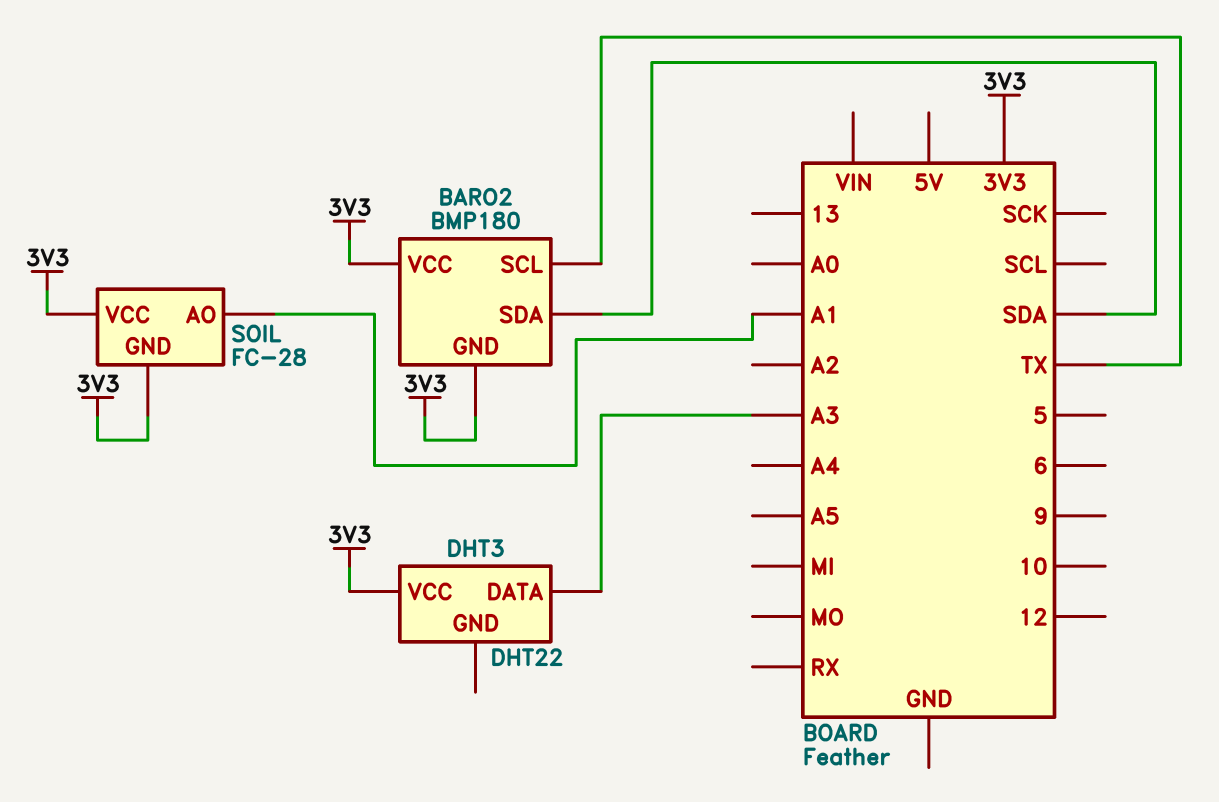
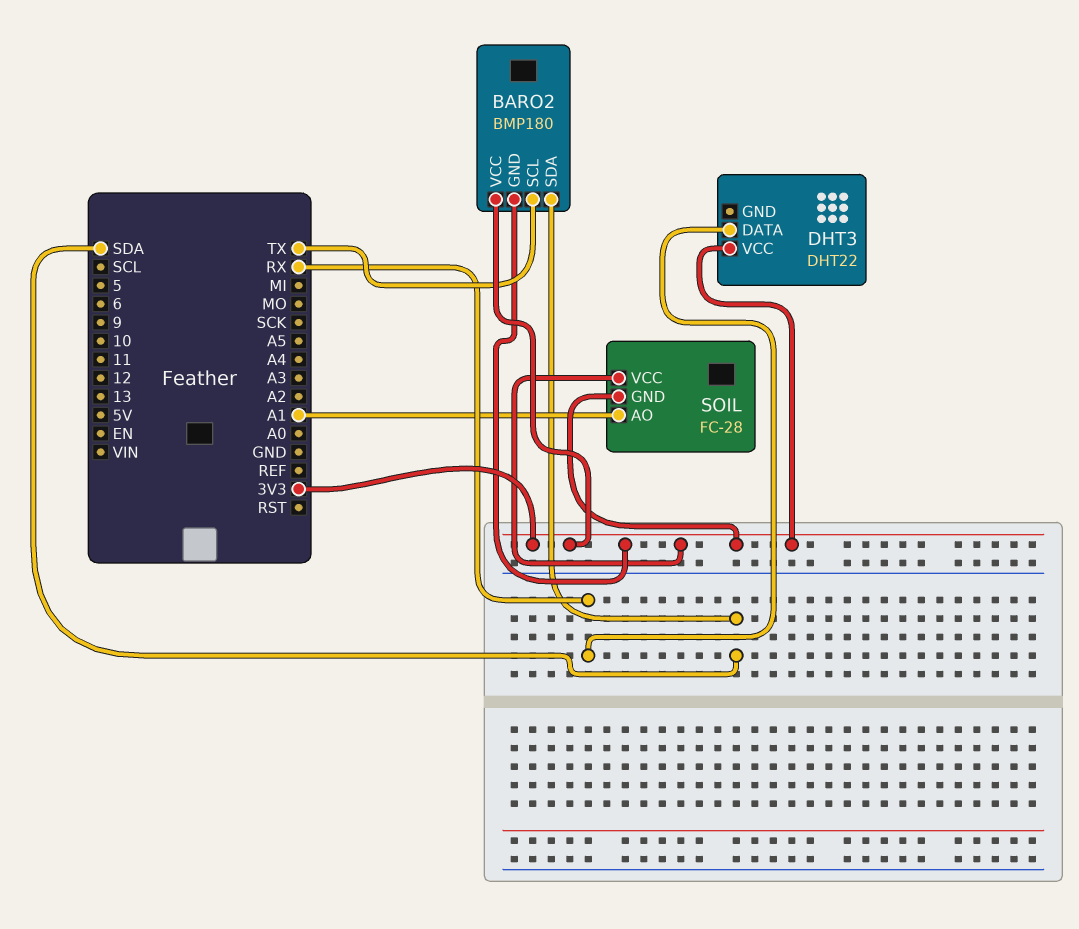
DHT3 pin DATA: A3 -> RX

